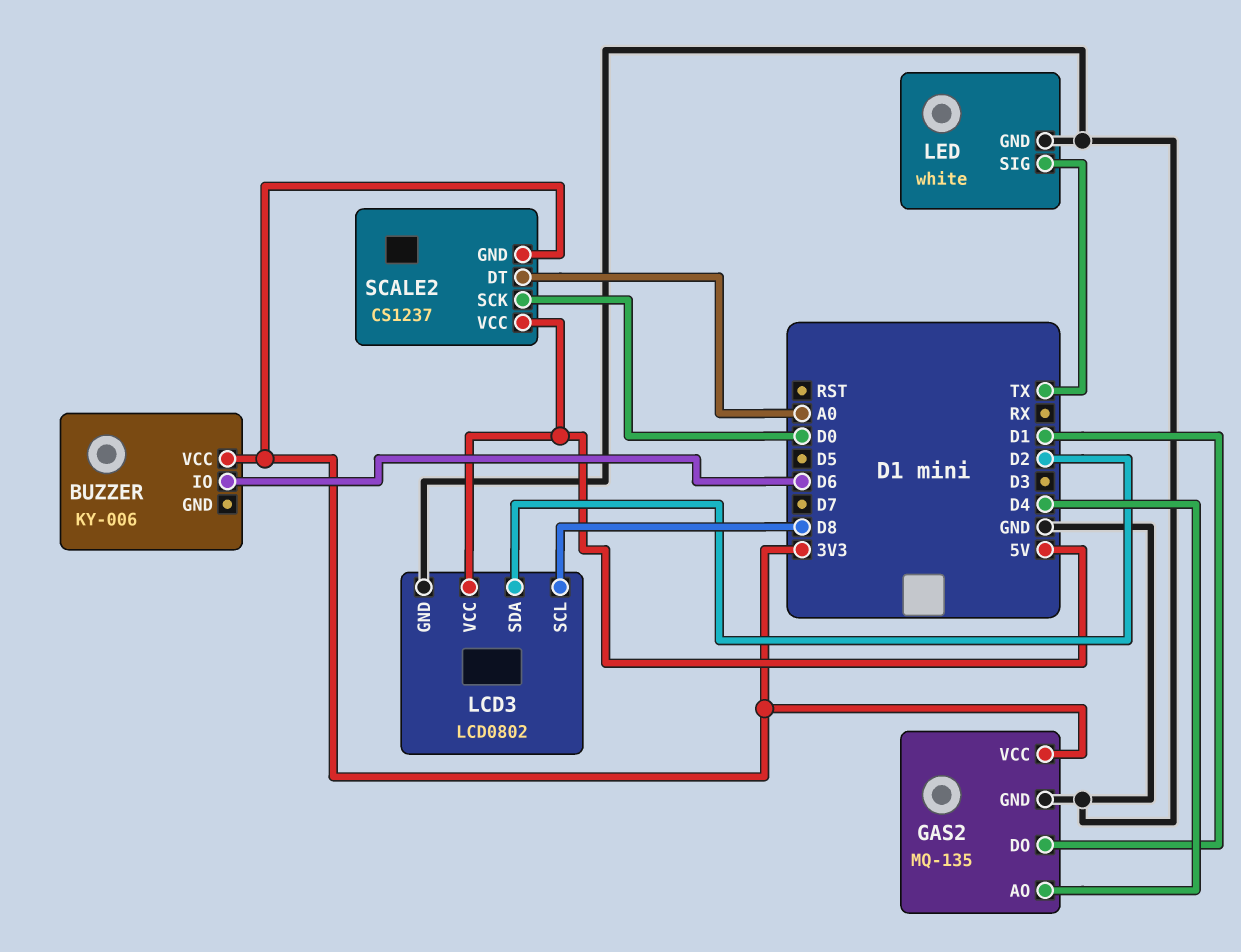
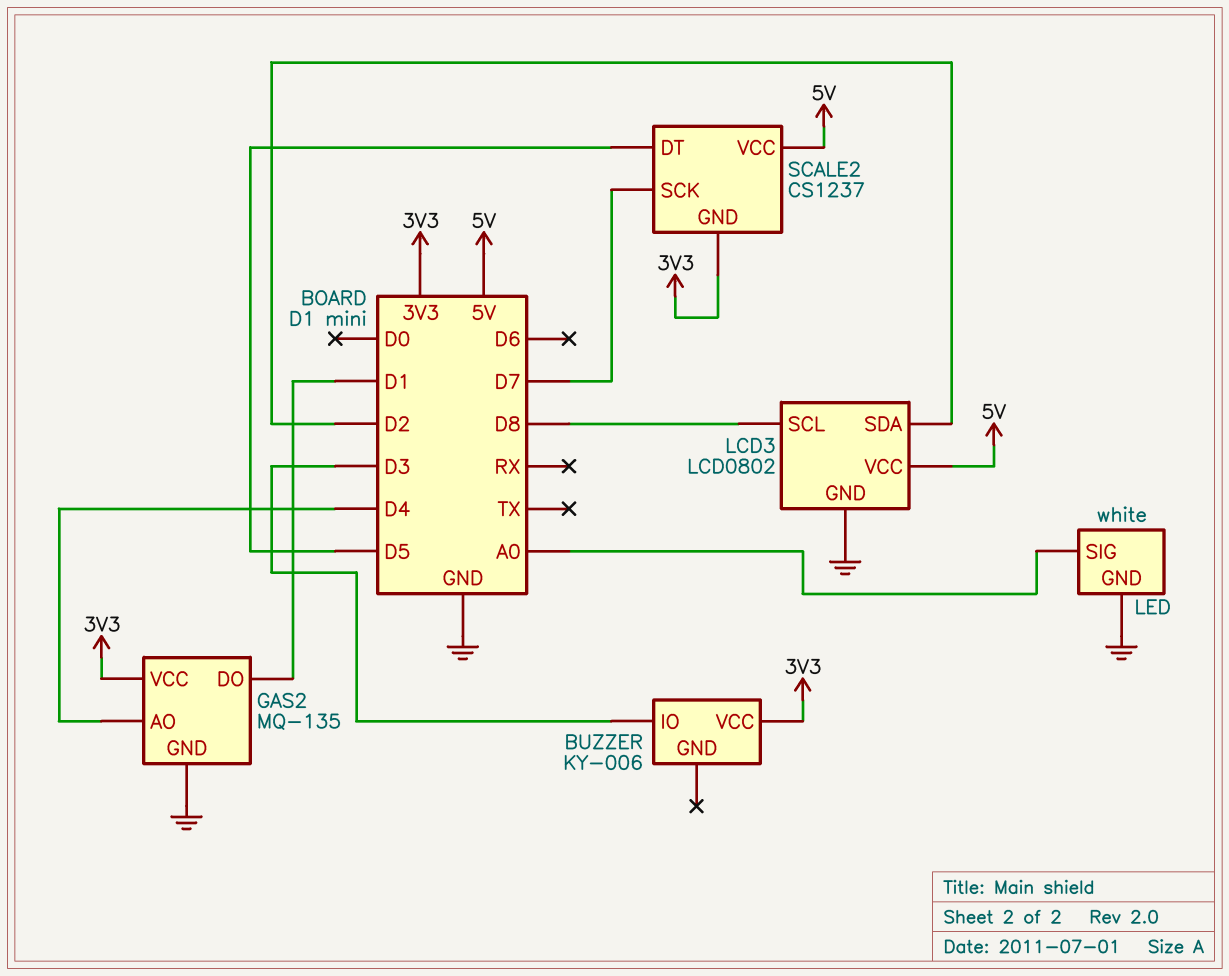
BUZZER pin IO: D6 -> D3
LED pin SIG: TX -> A0
SCALE2 pin DT: A0 -> D5
SCALE2 pin SCK: D0 -> D7

